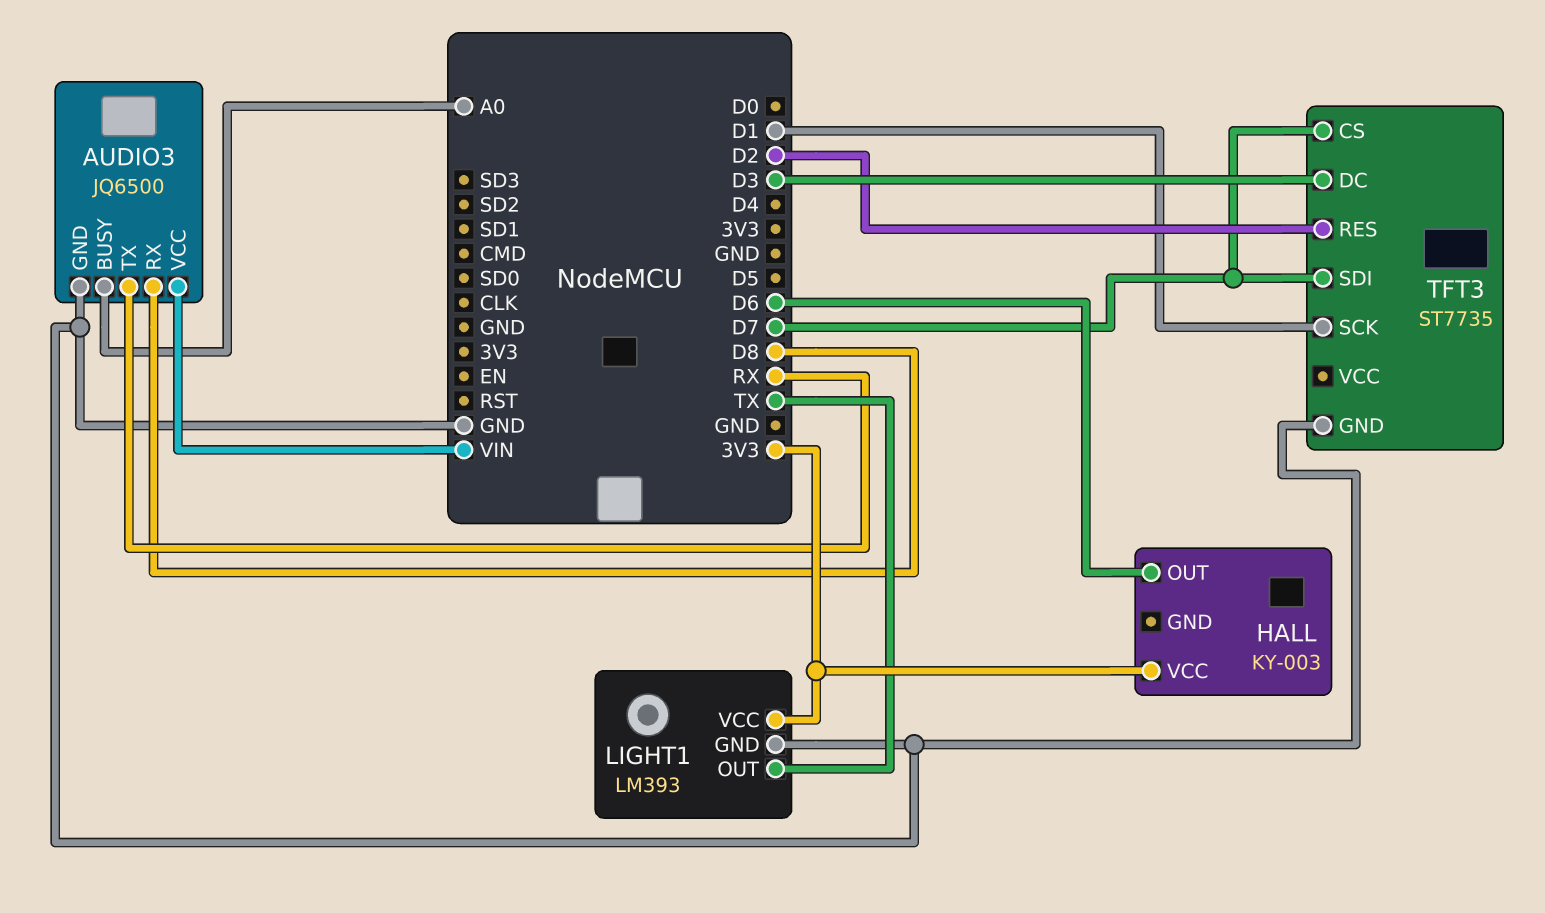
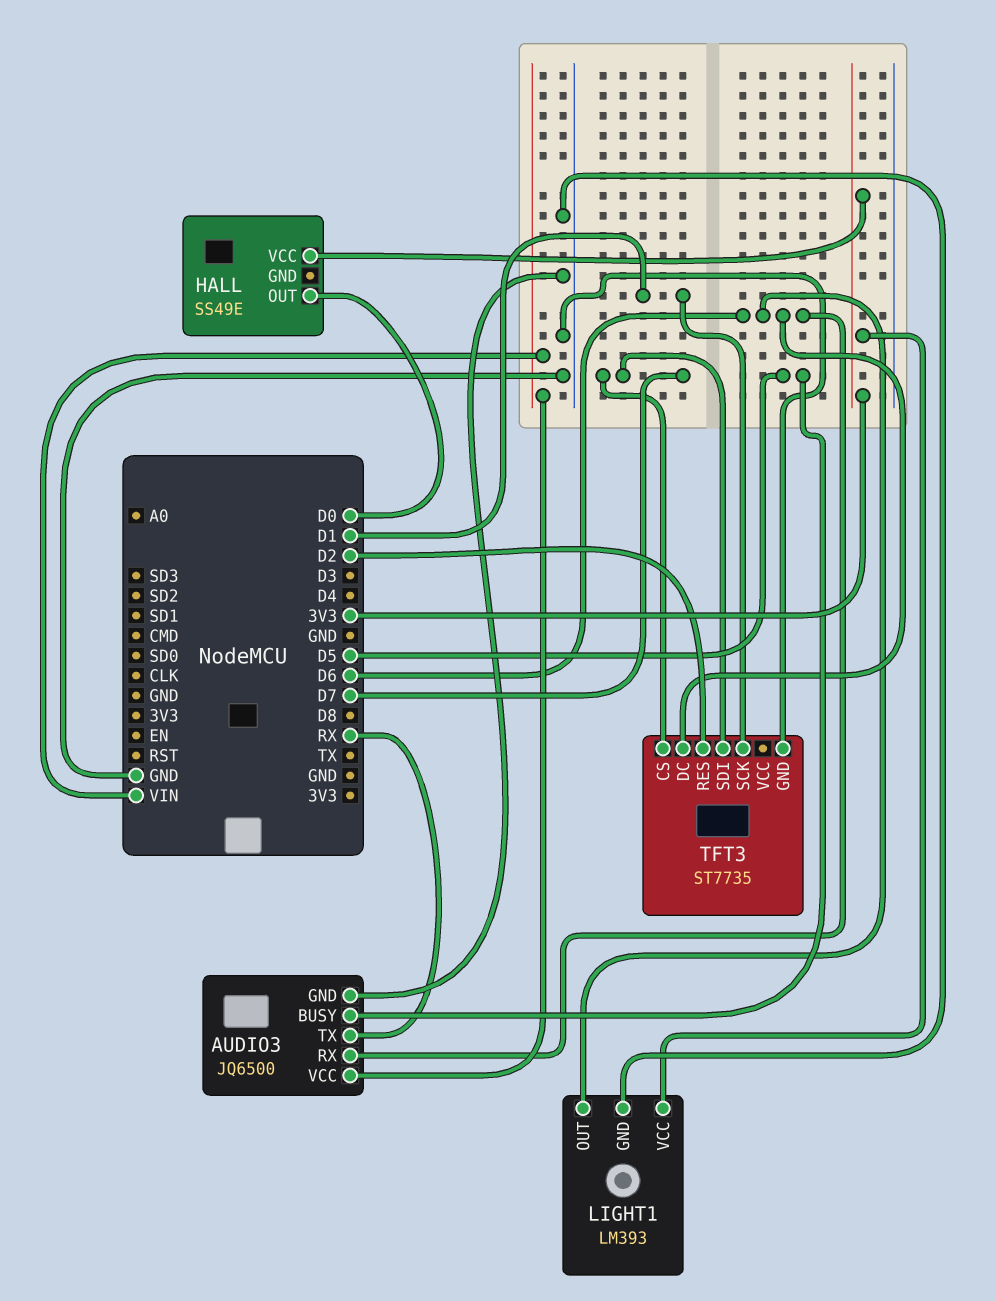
AUDIO3 pin BUSY: A0 -> D5
AUDIO3 pin RX: D8 -> D6
HALL: KY-003 -> SS49E
HALL pin OUT: D6 -> D0
LIGHT1 pin OUT: TX -> D6
TFT3 pin DC: D3 -> D6

